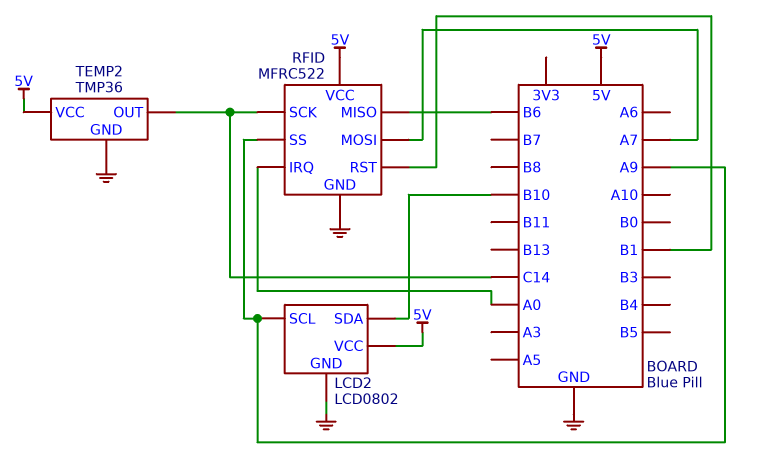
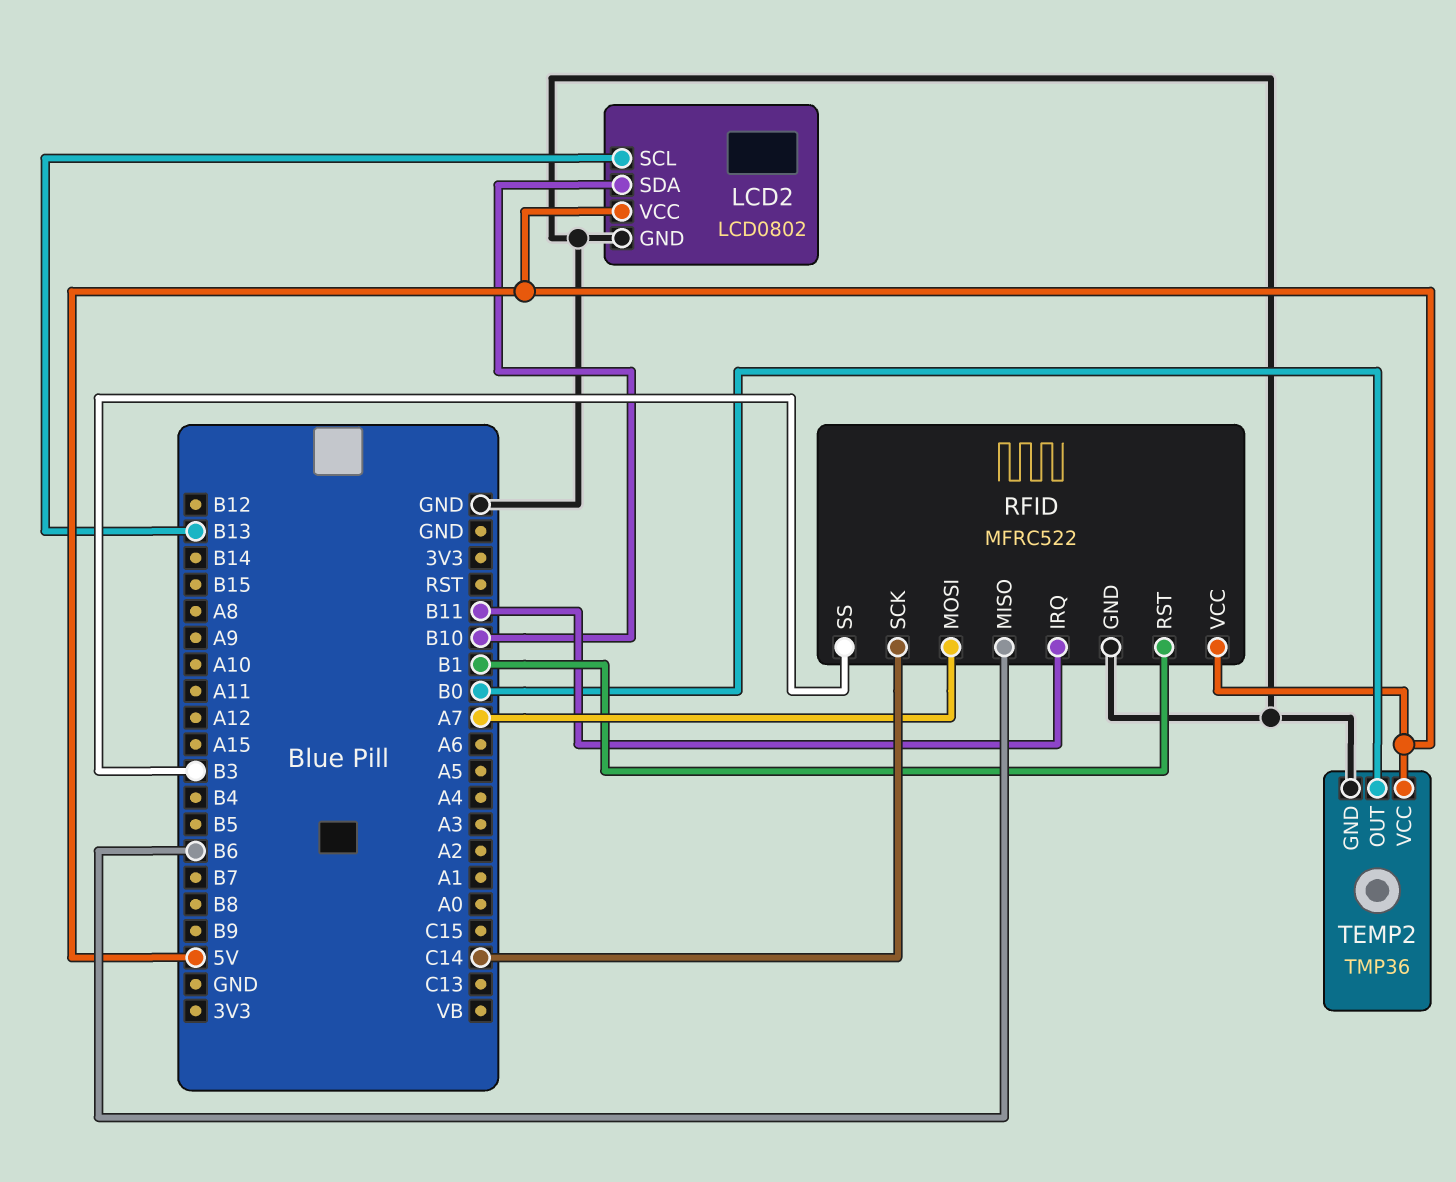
LCD2 pin SCL: A9 -> B13
RFID pin IRQ: A0 -> B11
RFID pin SS: A9 -> B3
TEMP2 pin OUT: C14 -> B0

